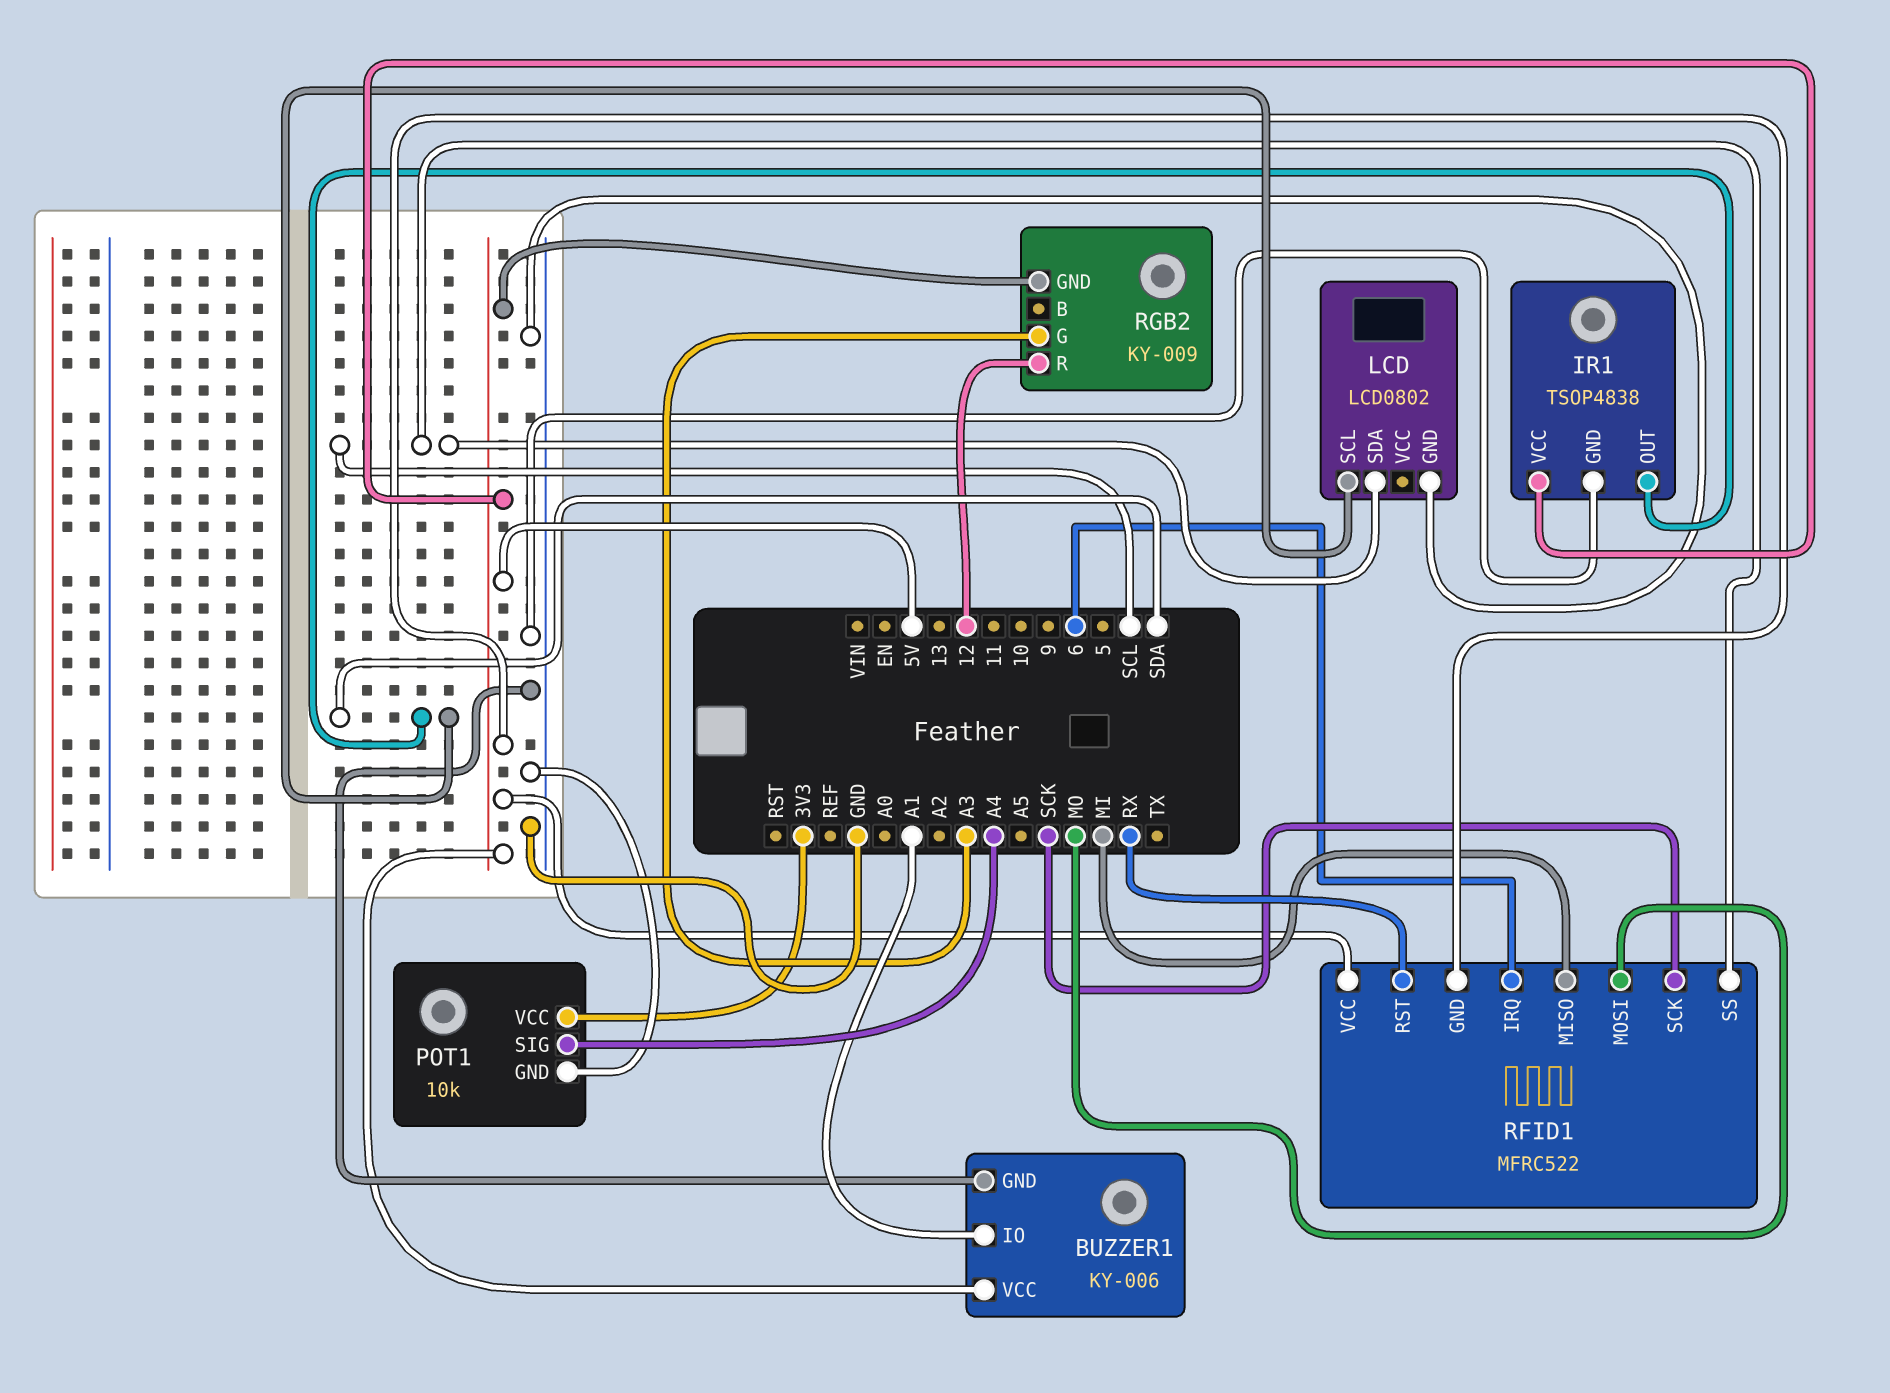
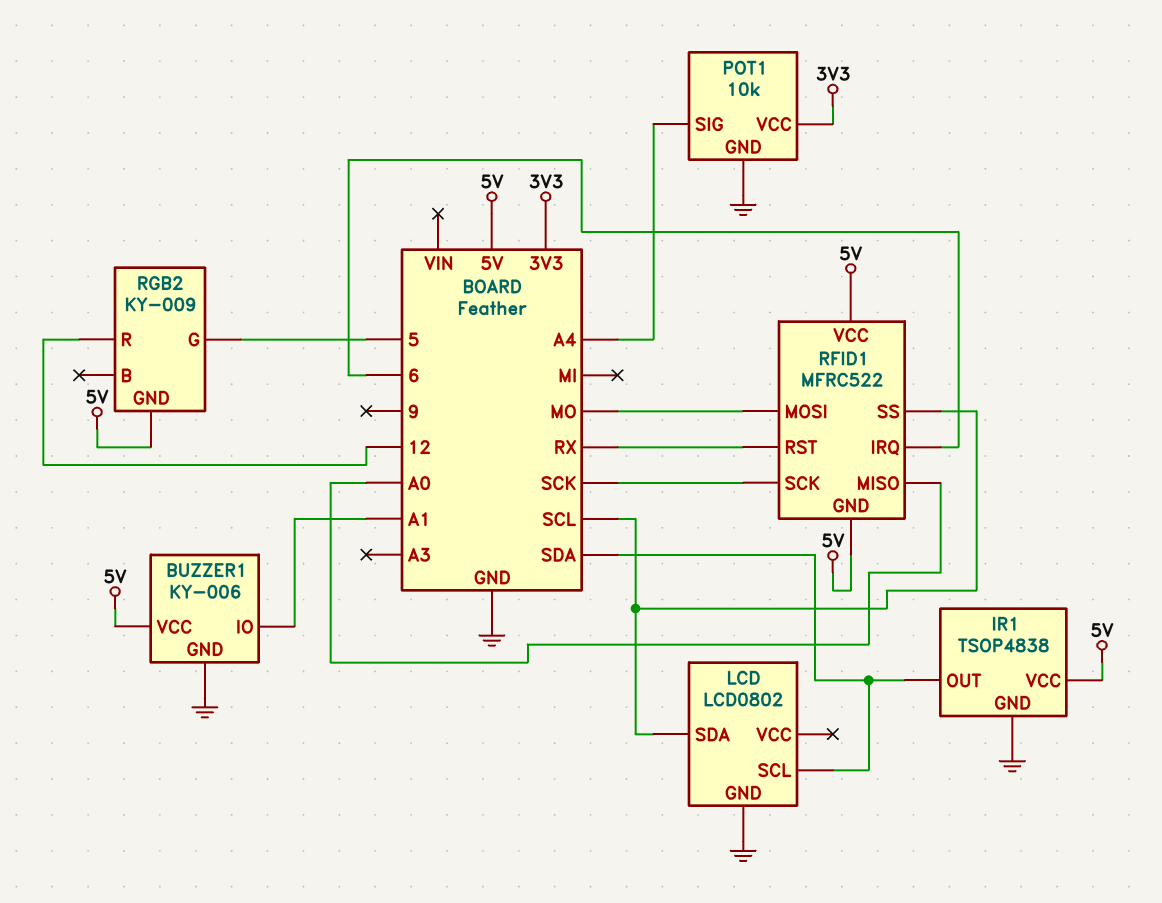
RFID1 pin MISO: MI -> A0
RGB2 pin G: A3 -> 5

